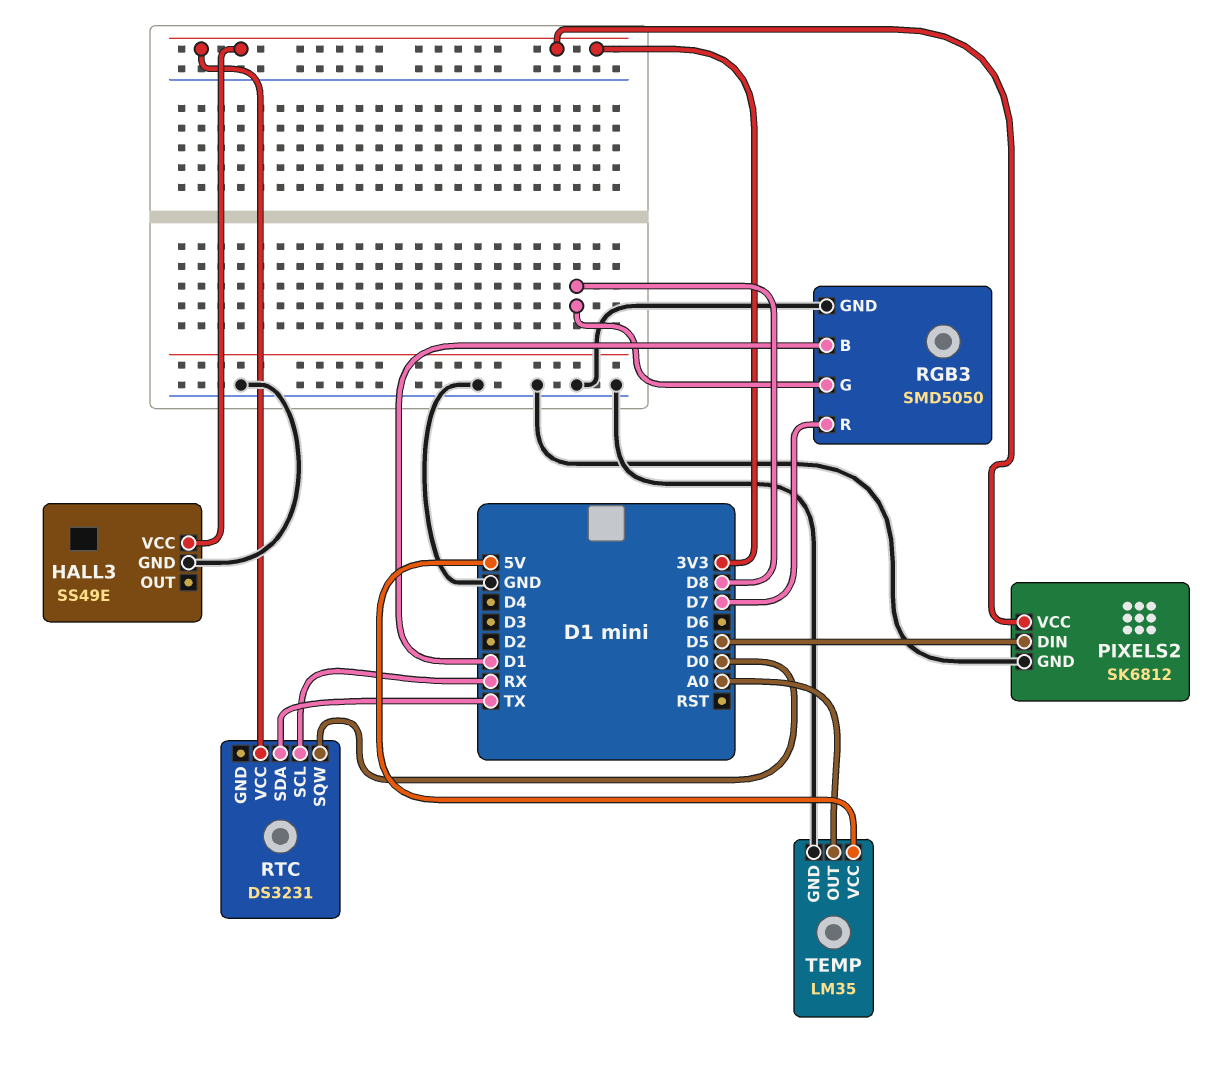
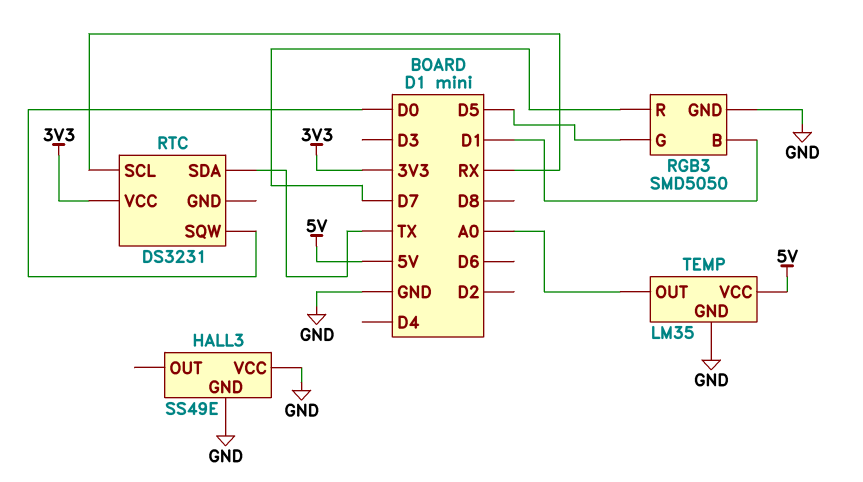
HALL3 pin VCC: 3V3 -> GND
PIXELS2: SK6812 -> none
PIXELS2 pin DIN: D5 -> none
PIXELS2 pin GND: GND -> none
PIXELS2 pin VCC: 3V3 -> none
RGB3 pin G: D8 -> D5

